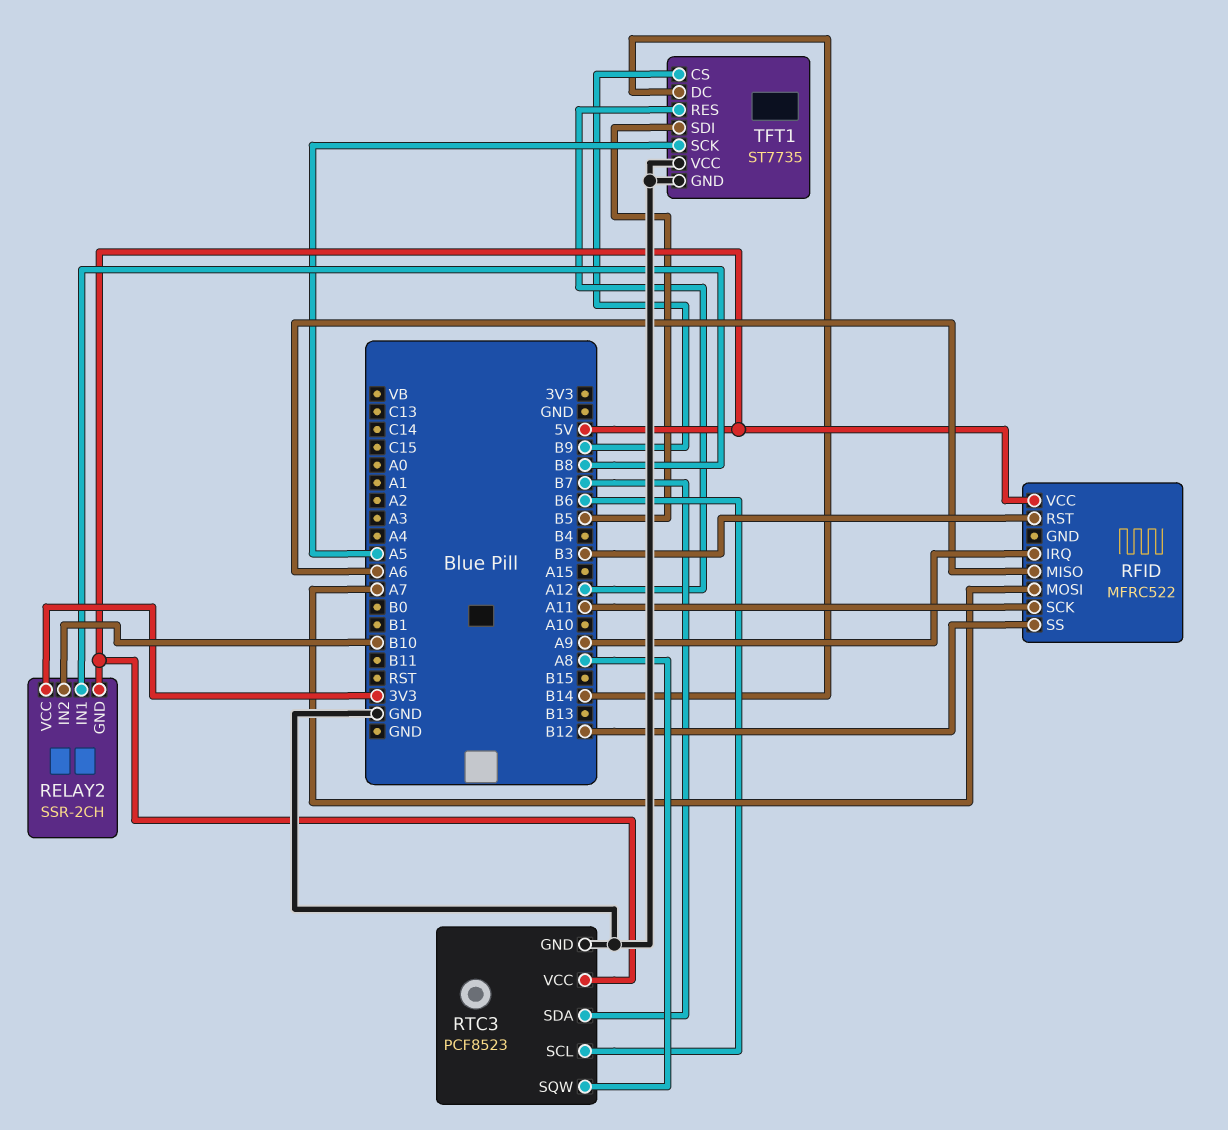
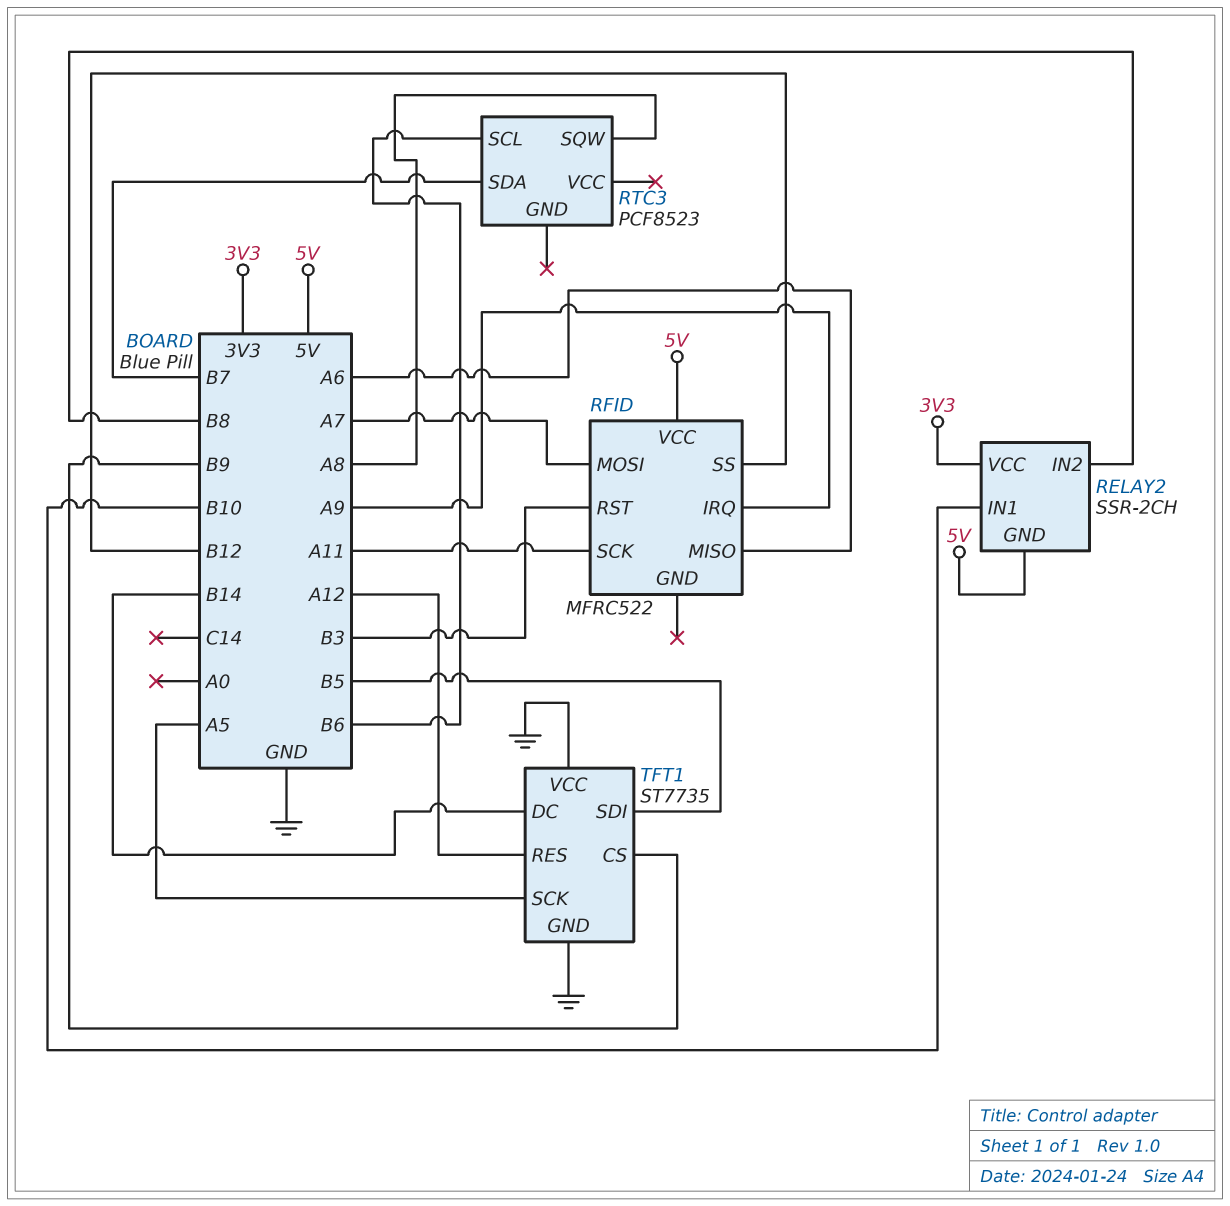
RELAY2 pin IN1: B8 -> B10
RELAY2 pin IN2: B10 -> B8
RTC3 pin GND: GND -> none
RTC3 pin VCC: 5V -> none

